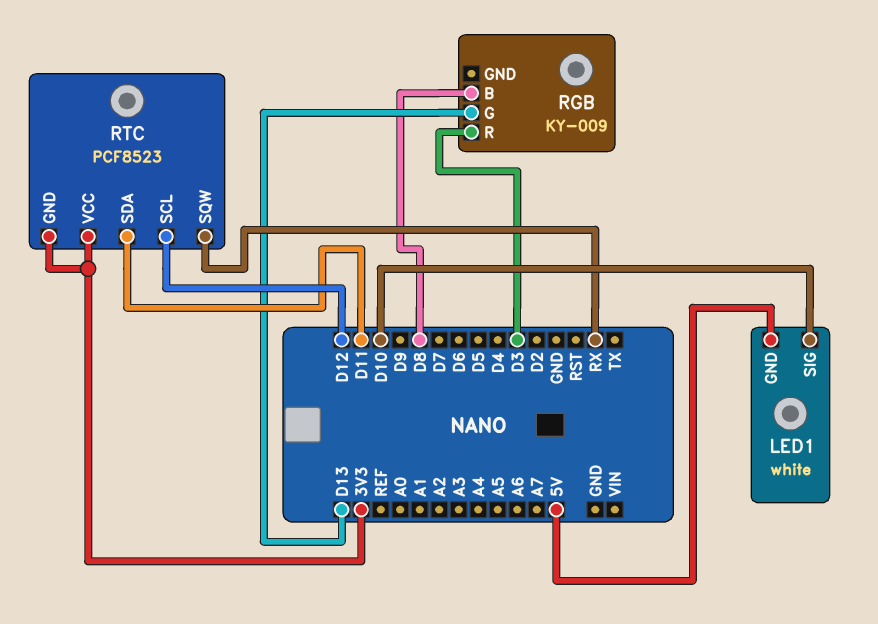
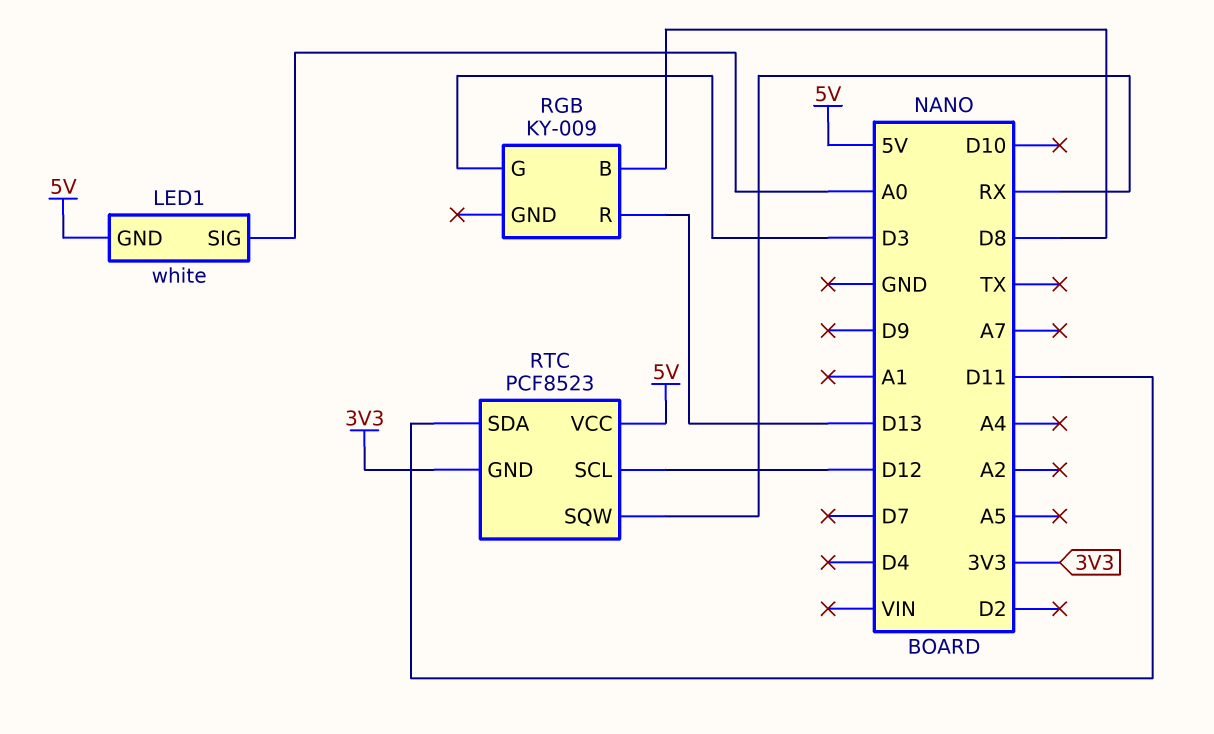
LED1 pin SIG: D10 -> A0
RGB pin G: D13 -> D3
RGB pin R: D3 -> D13
RTC pin VCC: 3V3 -> 5V

